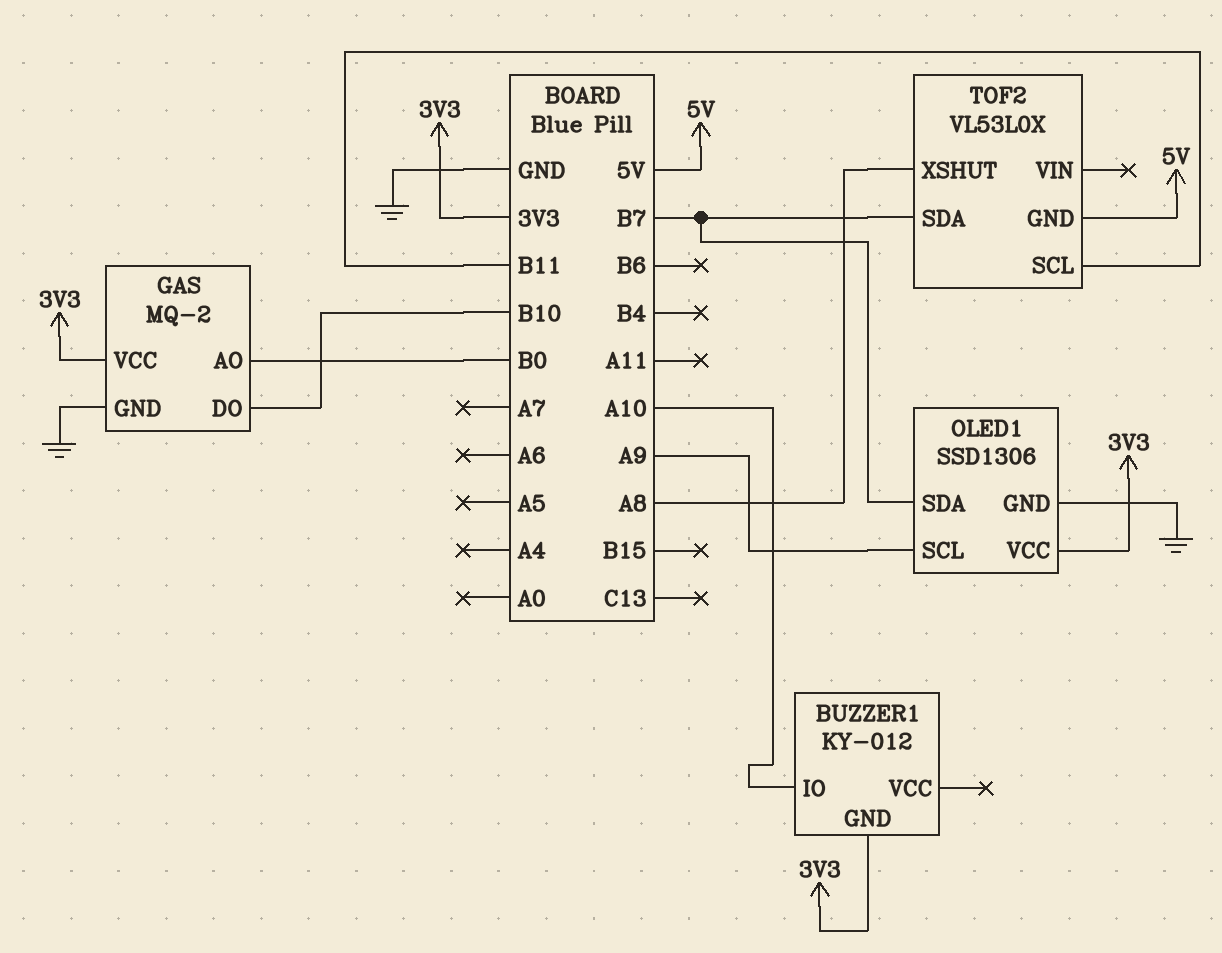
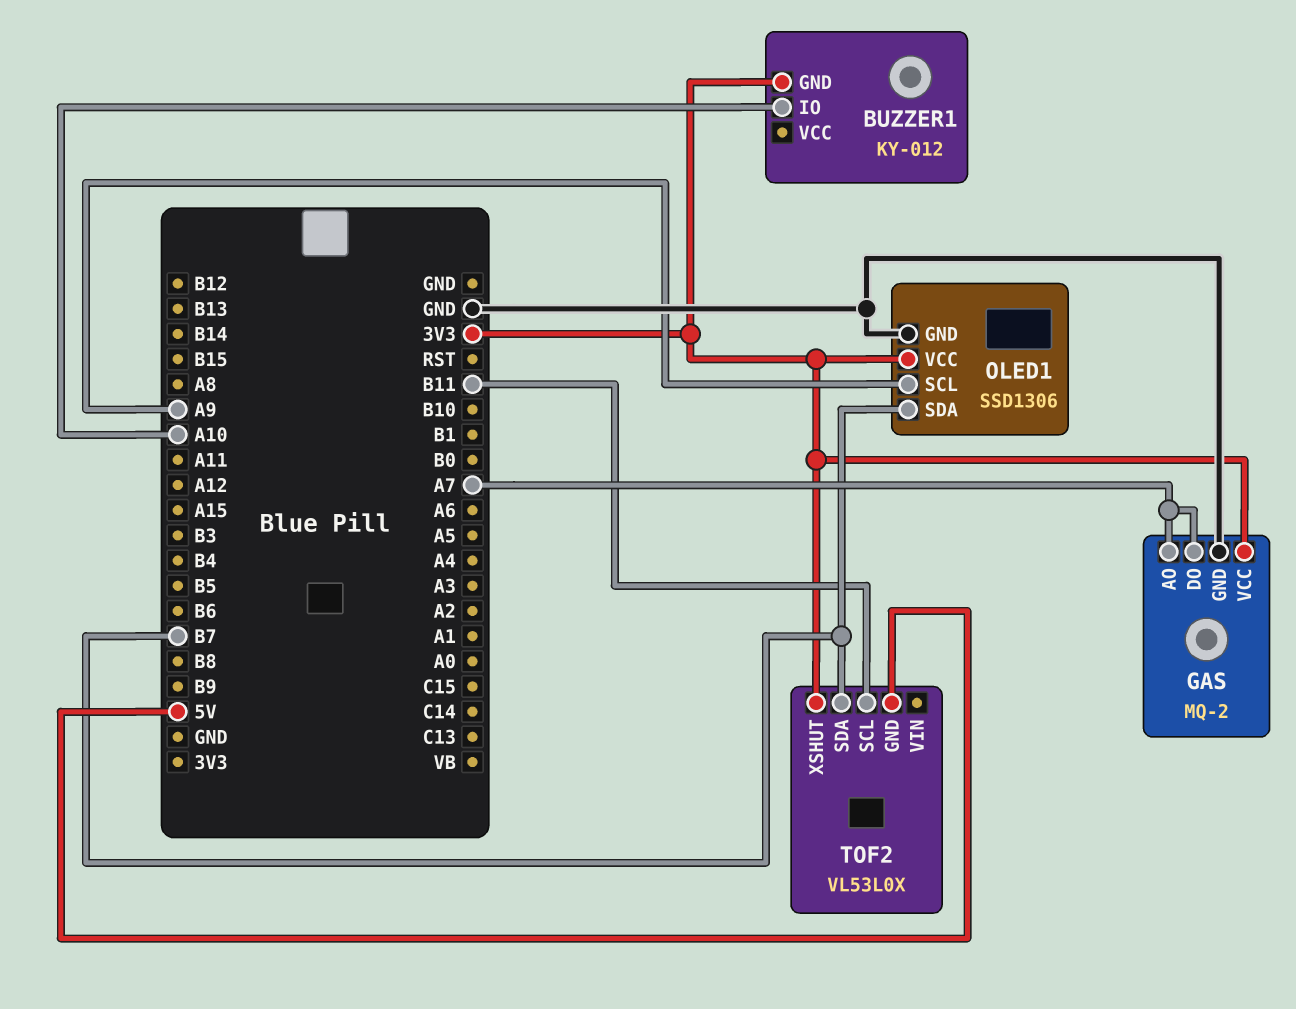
GAS pin AO: B0 -> A7
GAS pin DO: B10 -> A7
TOF2 pin XSHUT: A8 -> 3V3

